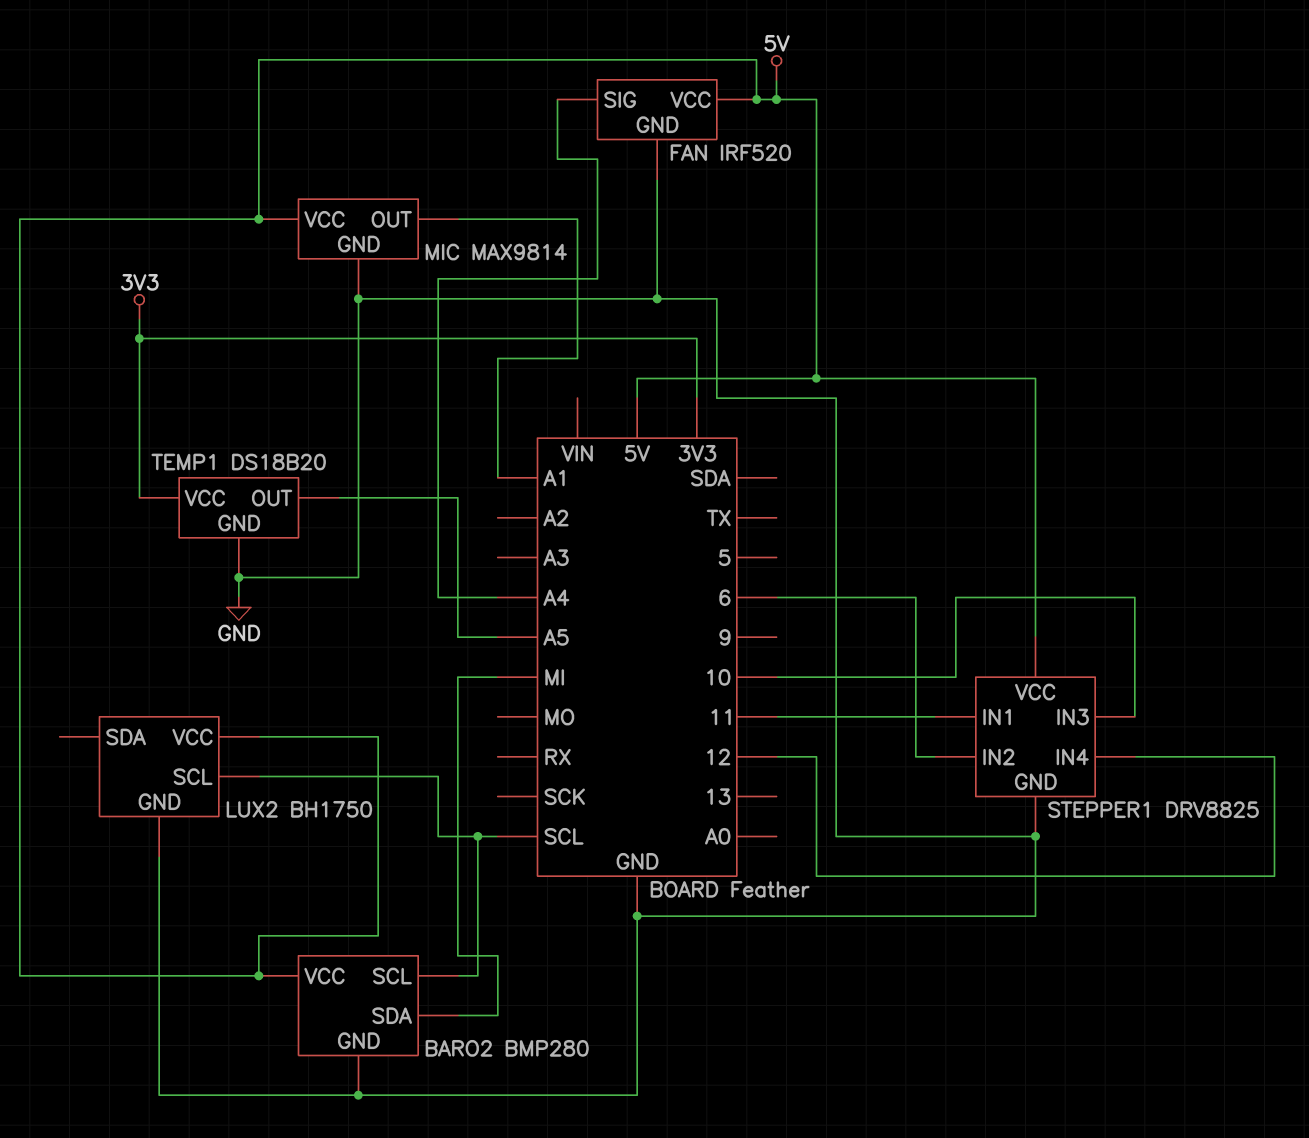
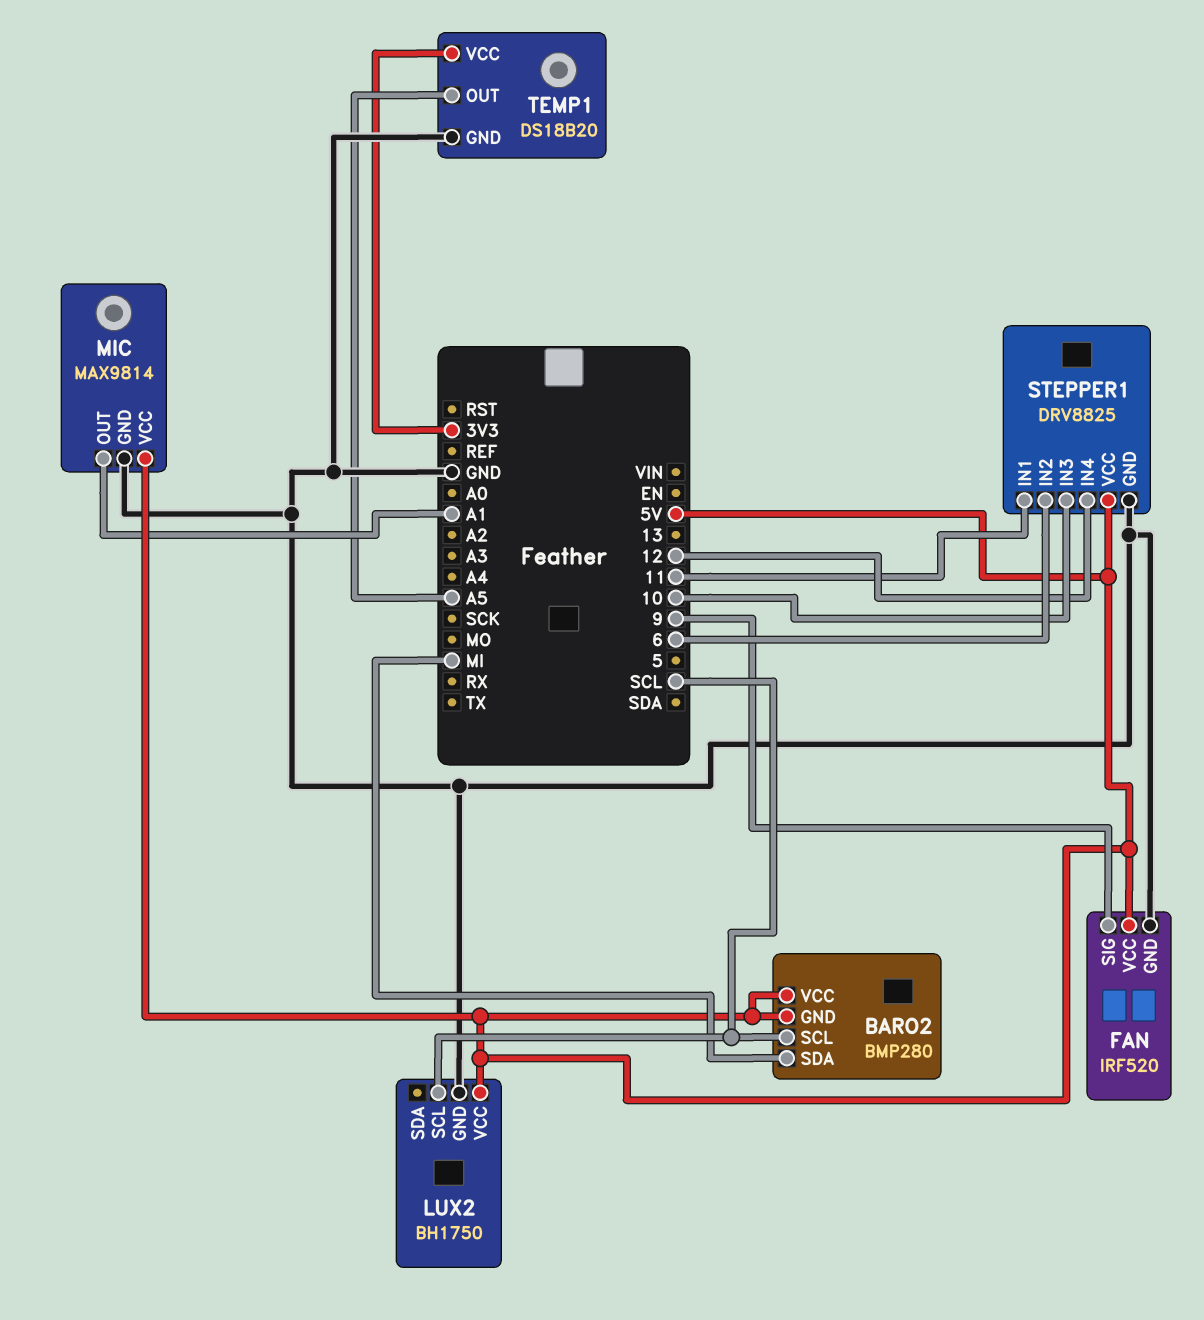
BARO2 pin GND: GND -> 5V
FAN pin SIG: A4 -> 9

